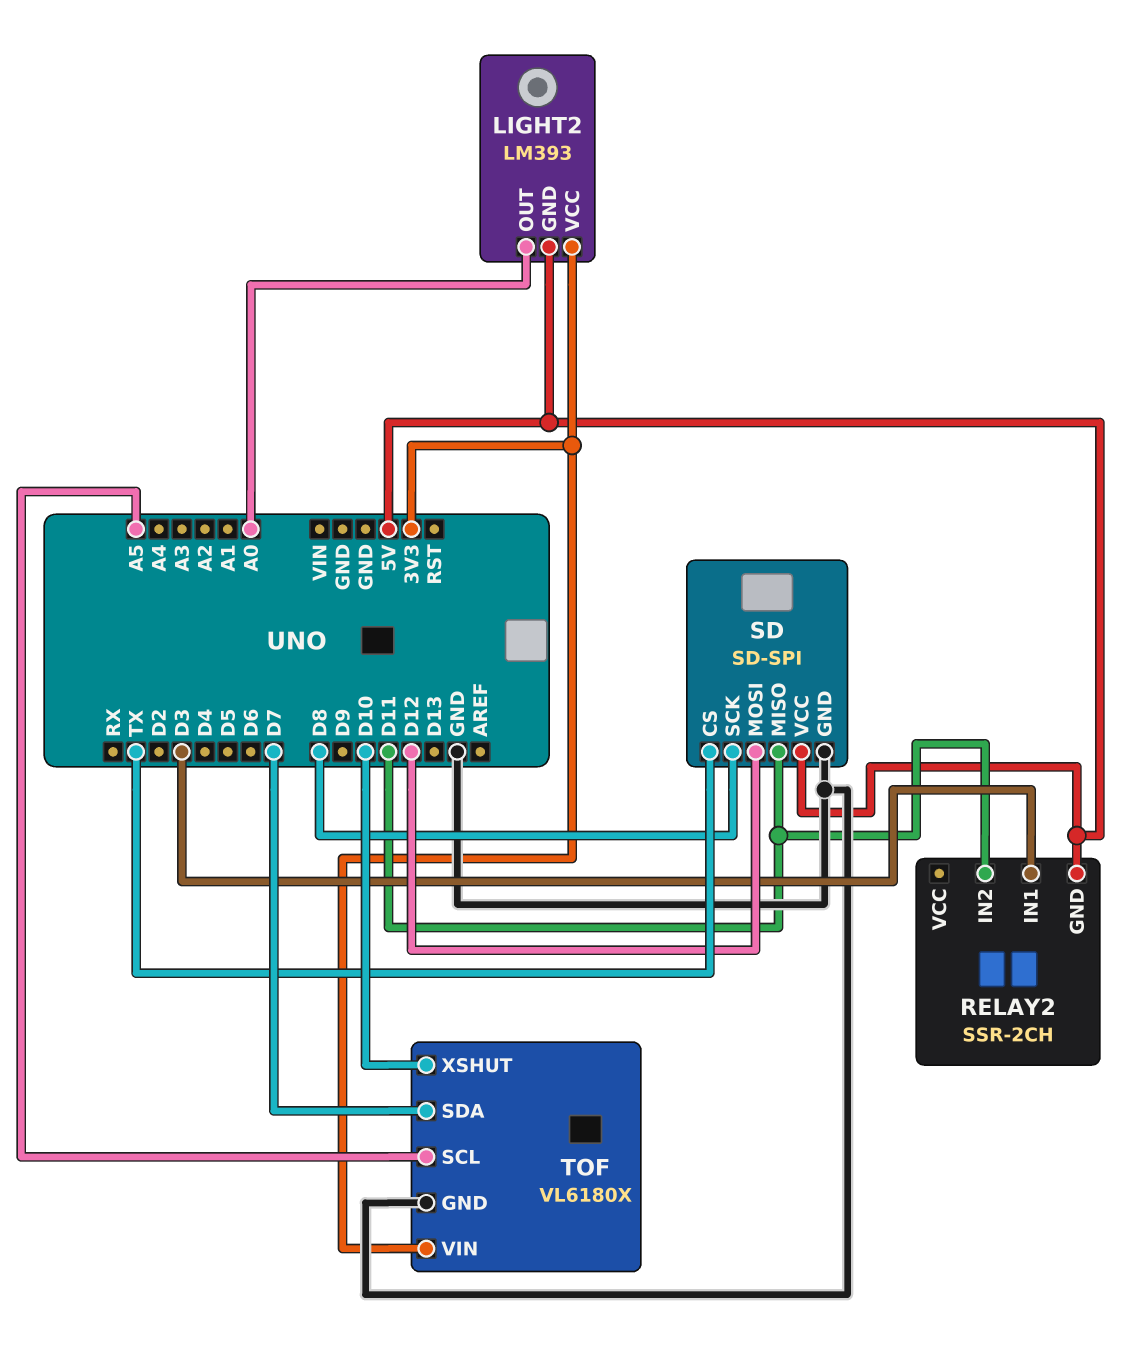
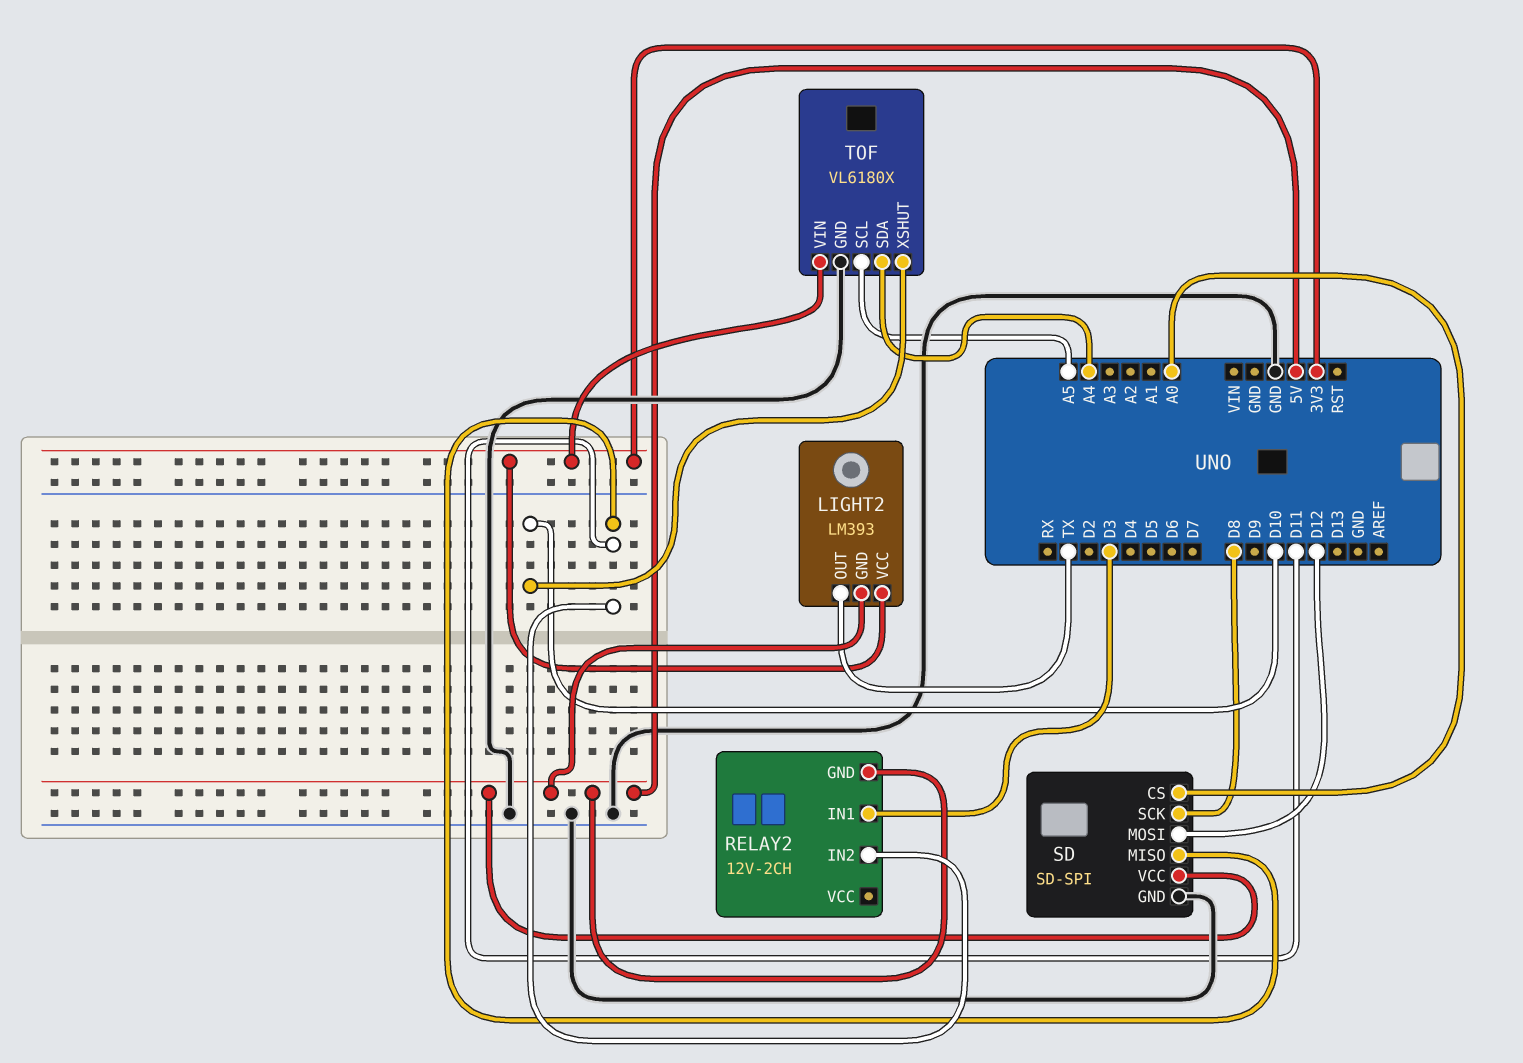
LIGHT2 pin OUT: A0 -> TX
RELAY2: SSR-2CH -> 12V-2CH
SD pin CS: TX -> A0
TOF pin SDA: D7 -> A4

